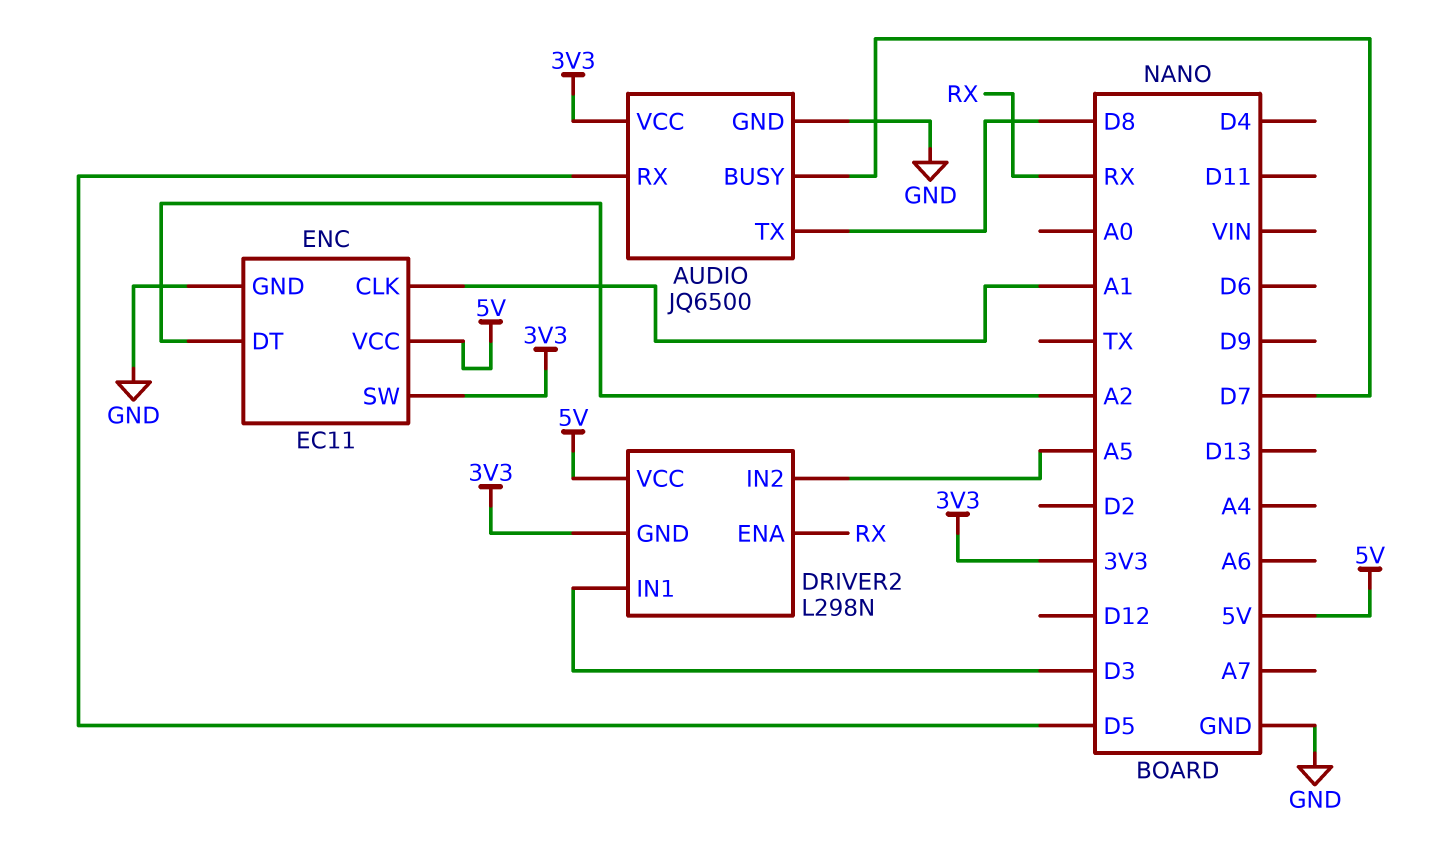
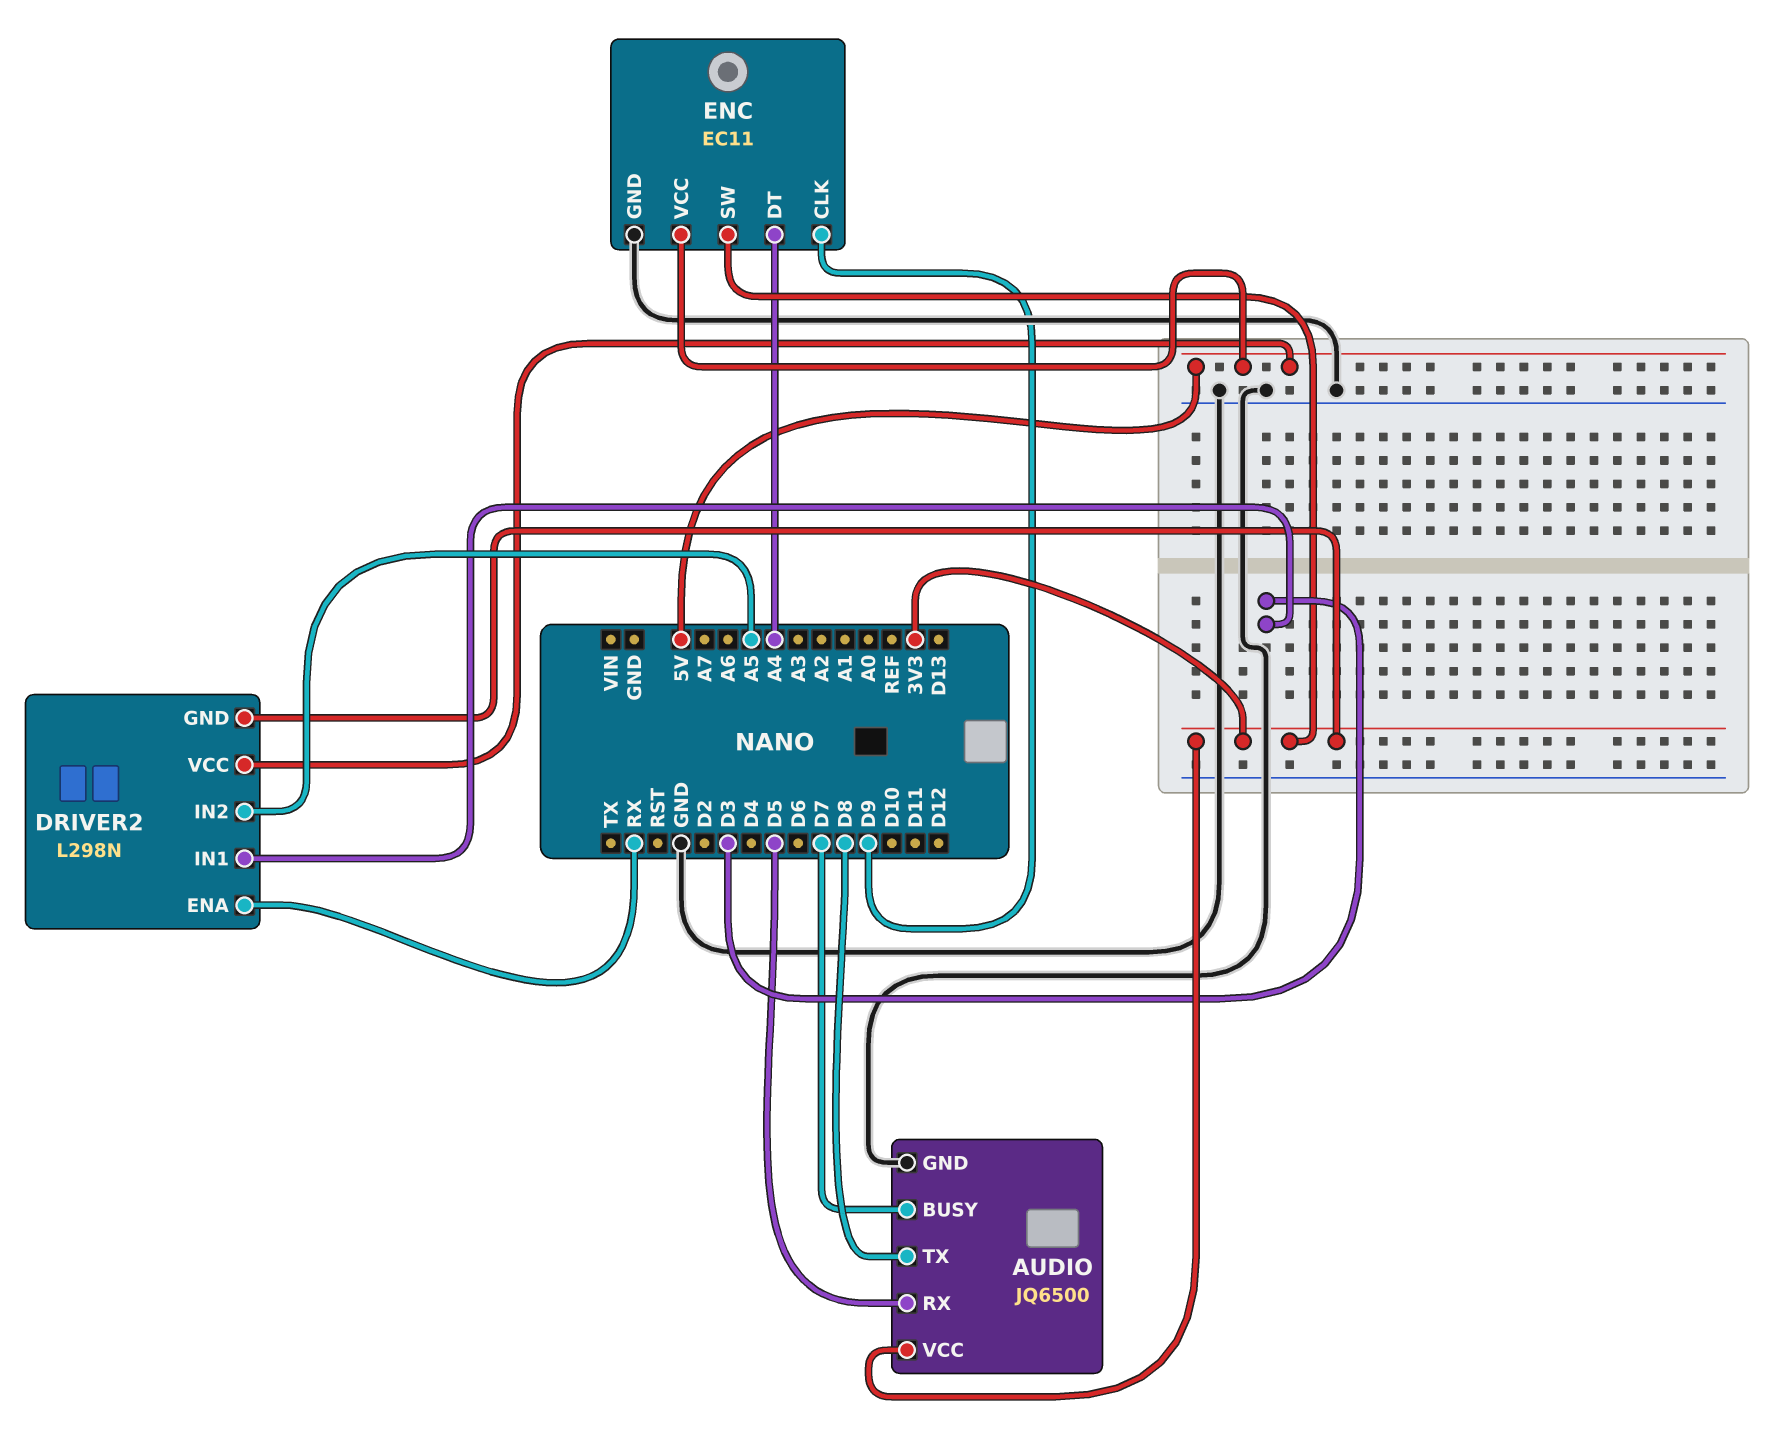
ENC pin CLK: A1 -> D9
ENC pin DT: A2 -> A4

